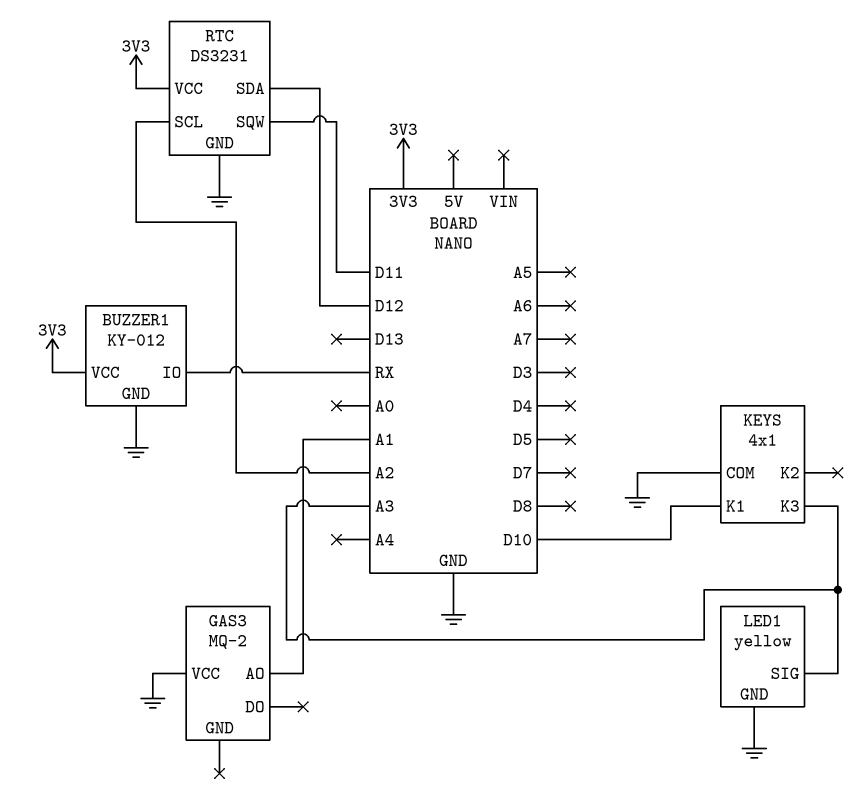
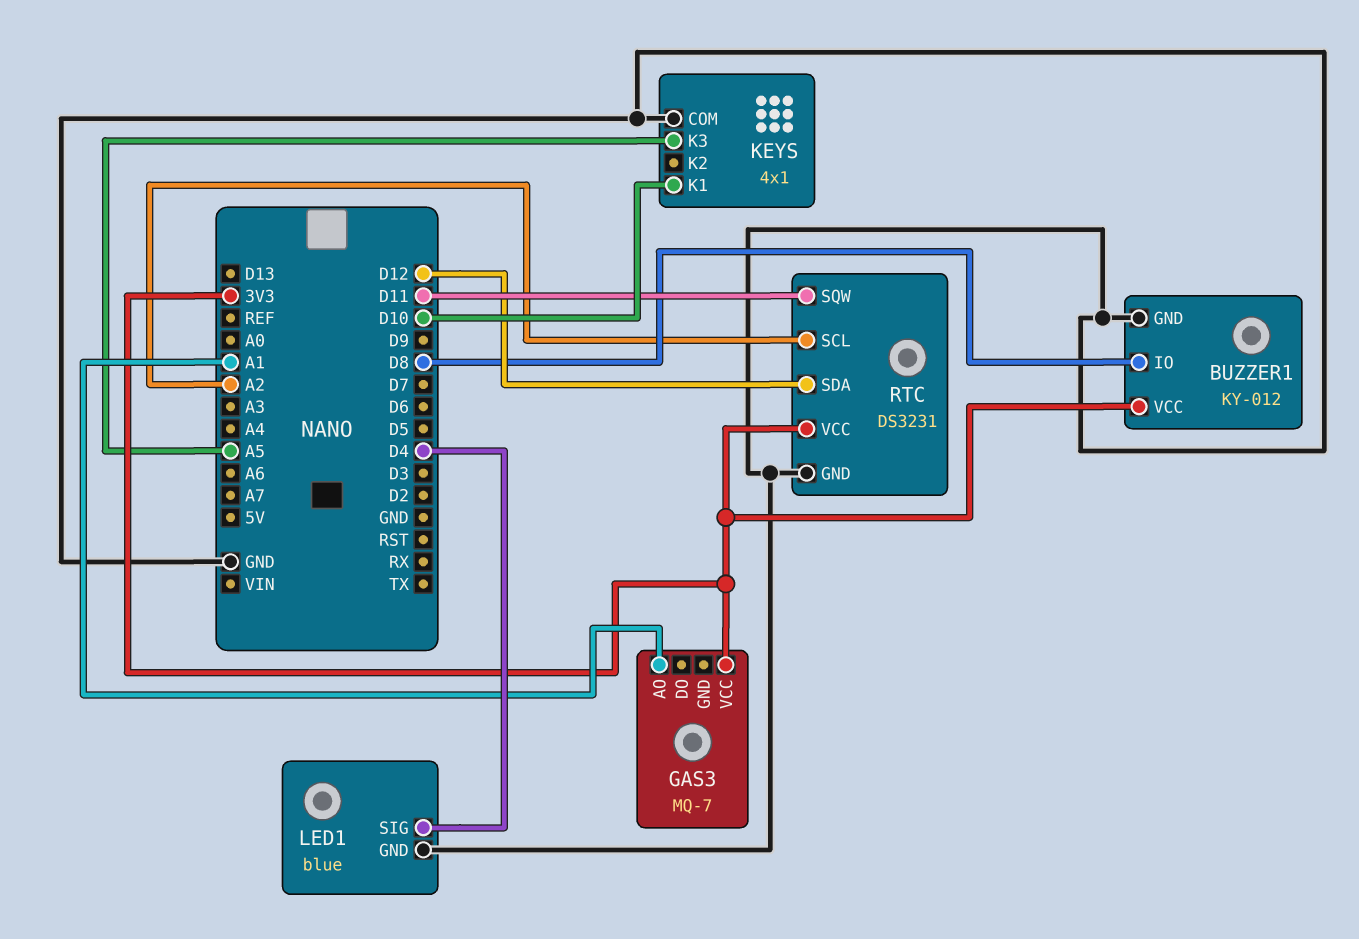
BUZZER1 pin IO: RX -> D8
GAS3: MQ-2 -> MQ-7
GAS3 pin VCC: GND -> 3V3
KEYS pin K3: A3 -> A5
LED1: yellow -> blue
LED1 pin SIG: A3 -> D4

